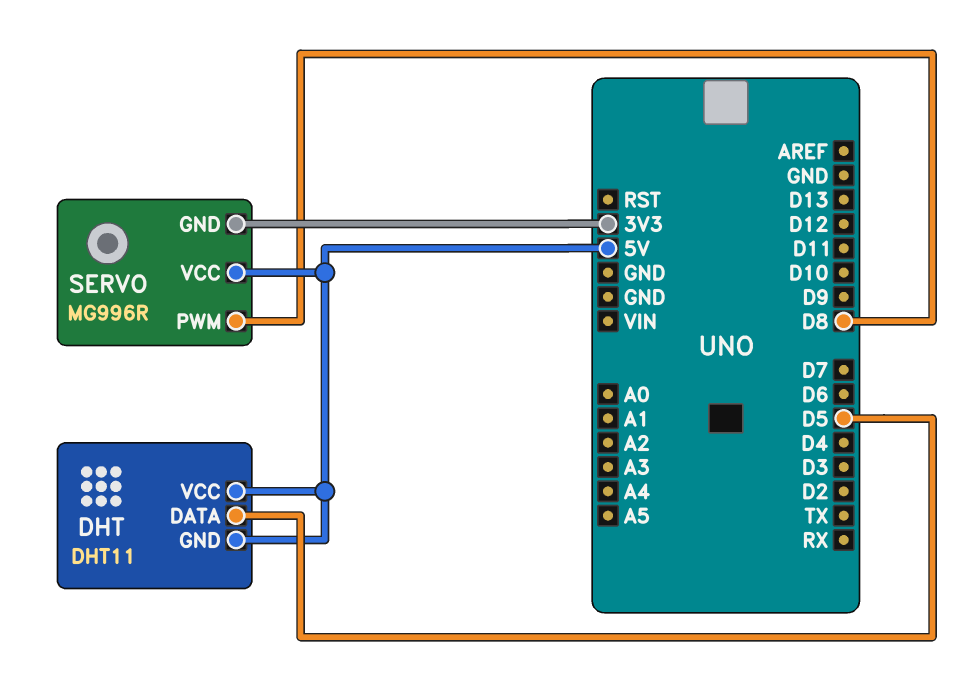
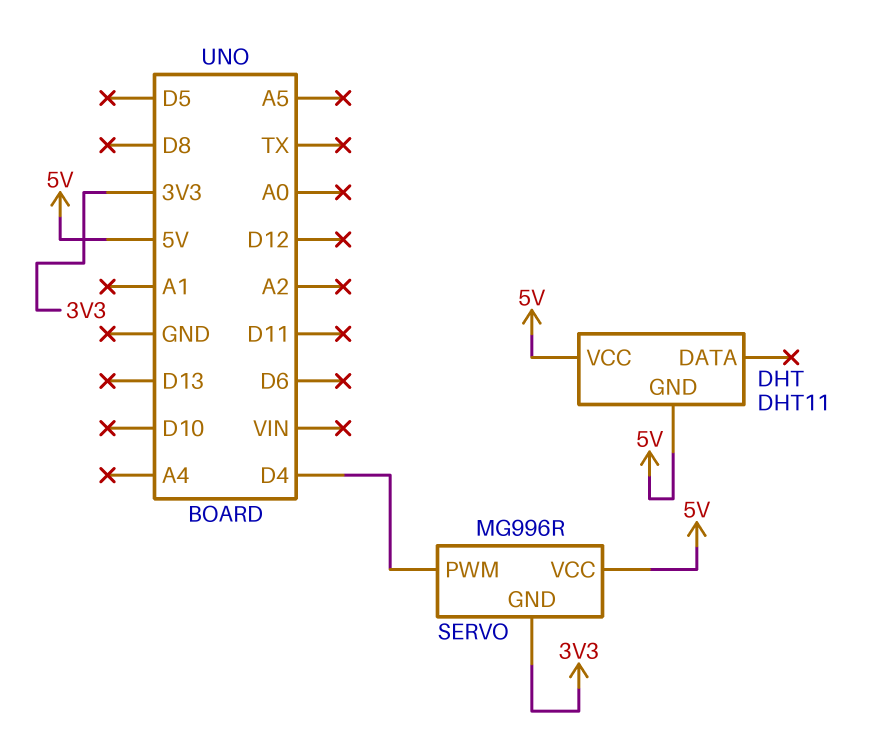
DHT pin DATA: D5 -> none
SERVO pin PWM: D8 -> D4

